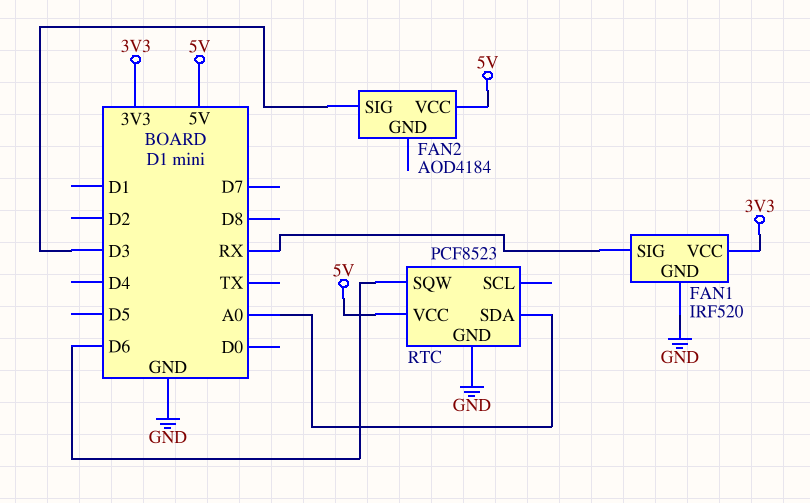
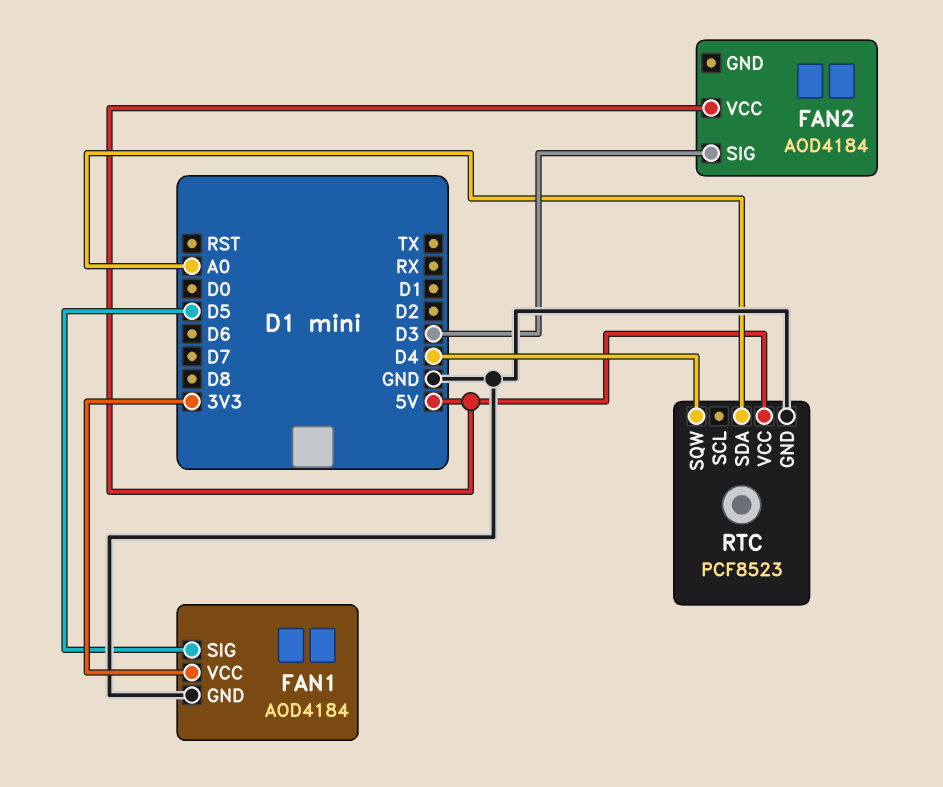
FAN1: IRF520 -> AOD4184
FAN1 pin SIG: RX -> D5
RTC pin SQW: D6 -> D4

